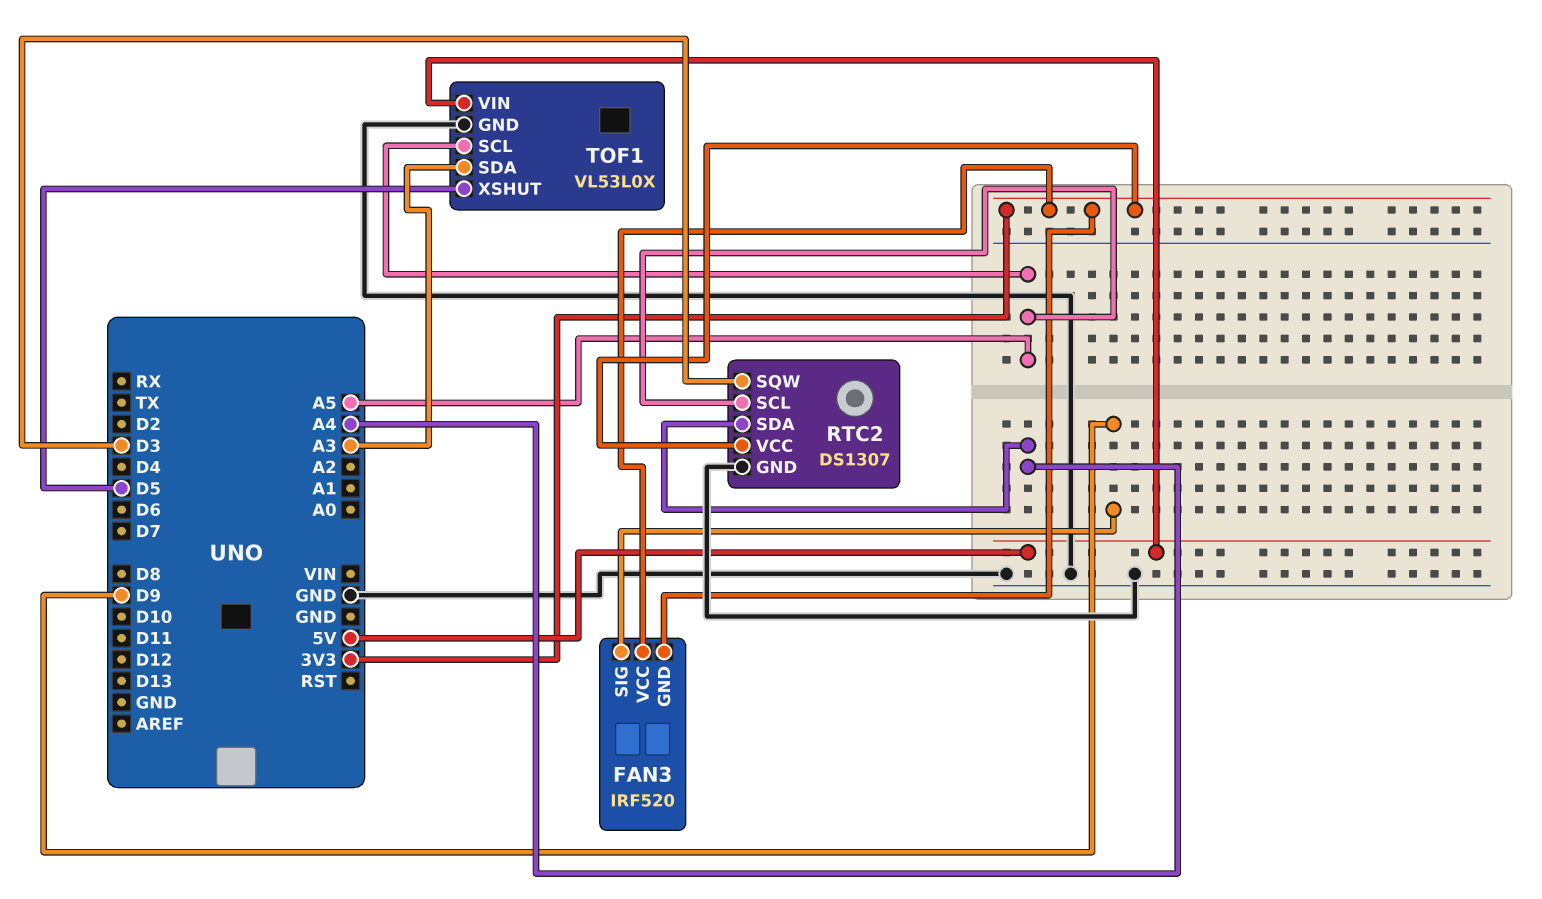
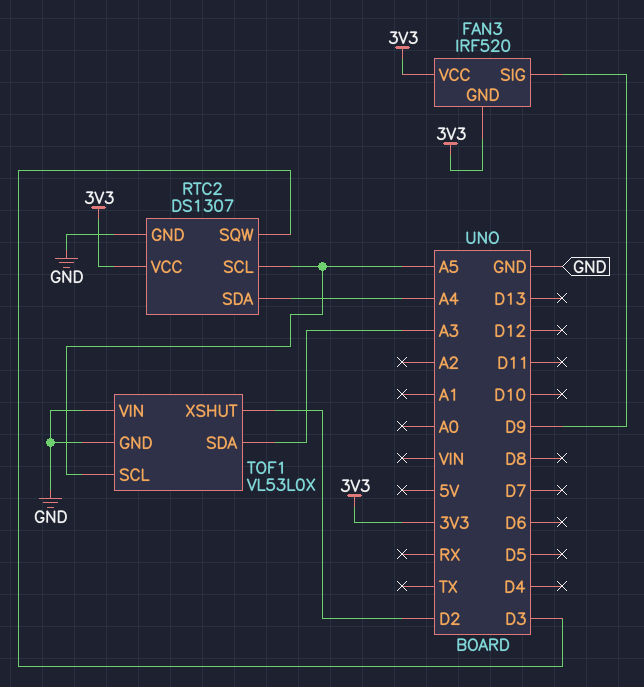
TOF1 pin VIN: 5V -> GND
TOF1 pin XSHUT: D5 -> D2

